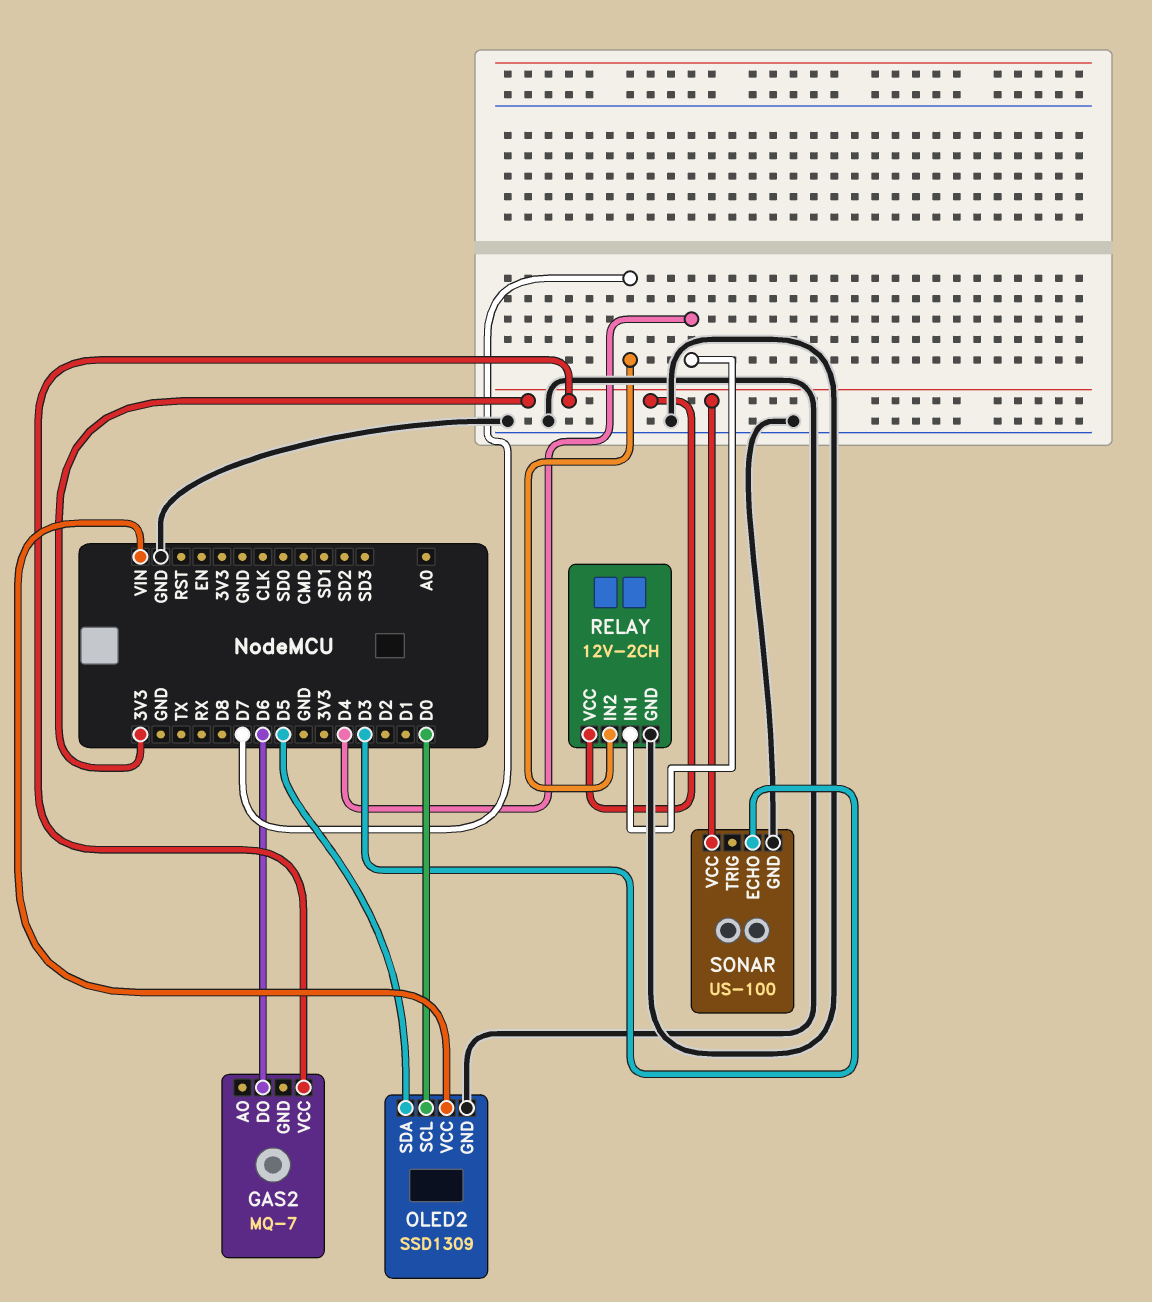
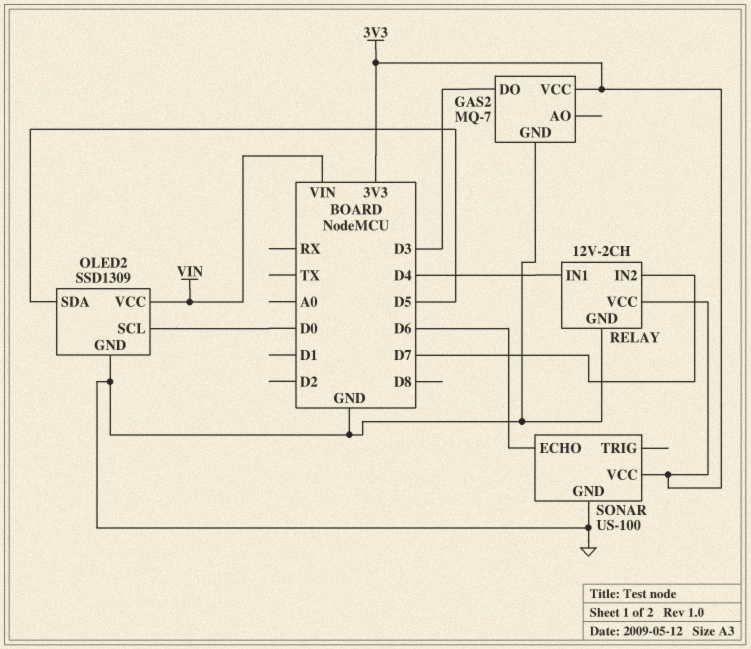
GAS2 pin DO: D6 -> D3
GAS2 pin GND: none -> GND
SONAR pin ECHO: D3 -> D6

